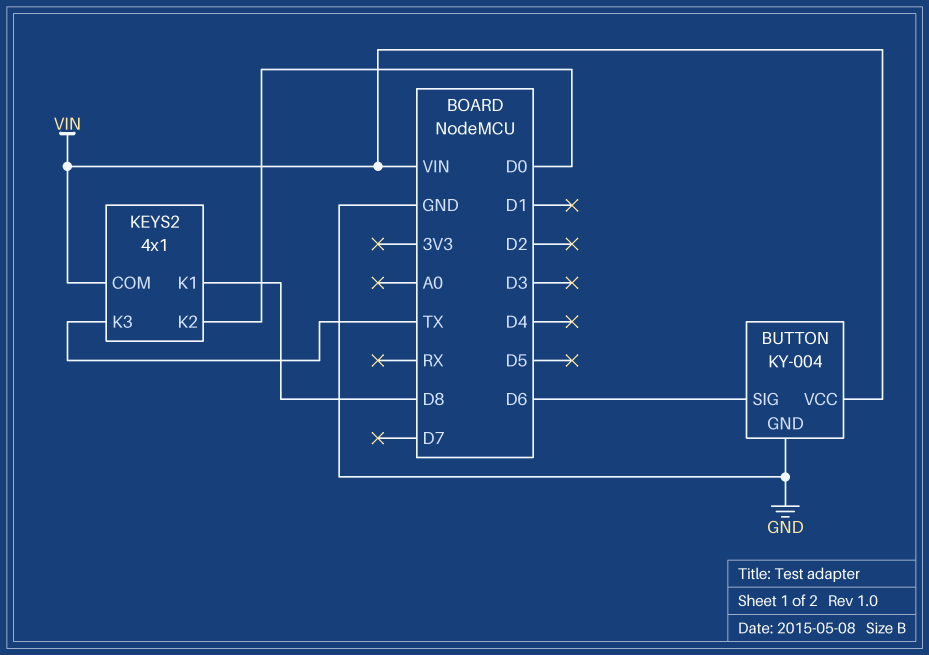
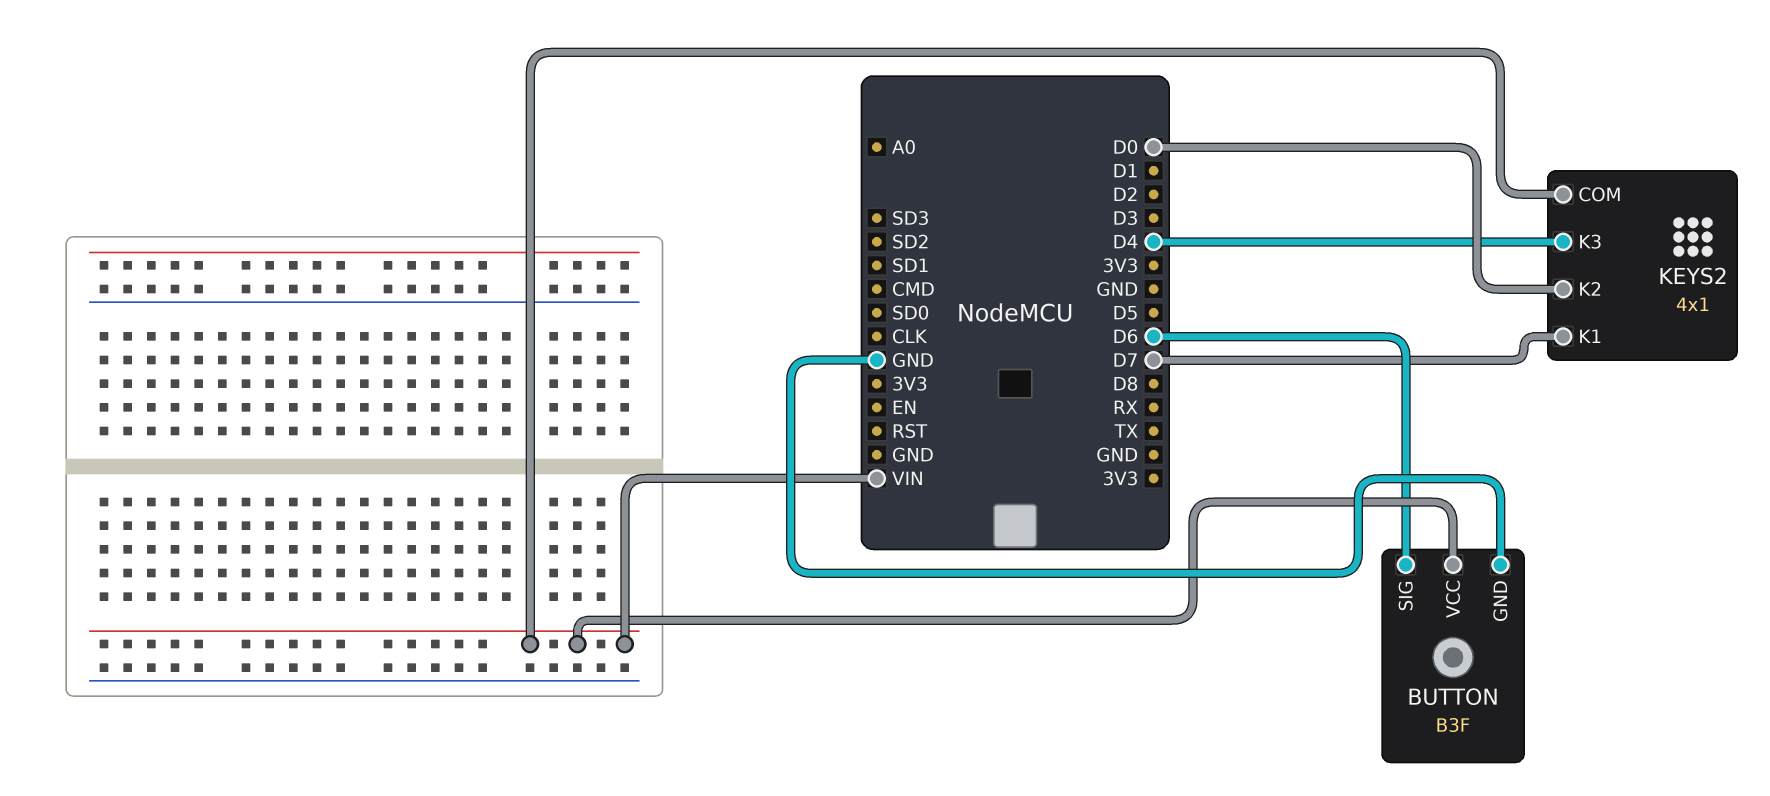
BUTTON: KY-004 -> B3F
KEYS2 pin K1: D8 -> D7
KEYS2 pin K3: TX -> D4

